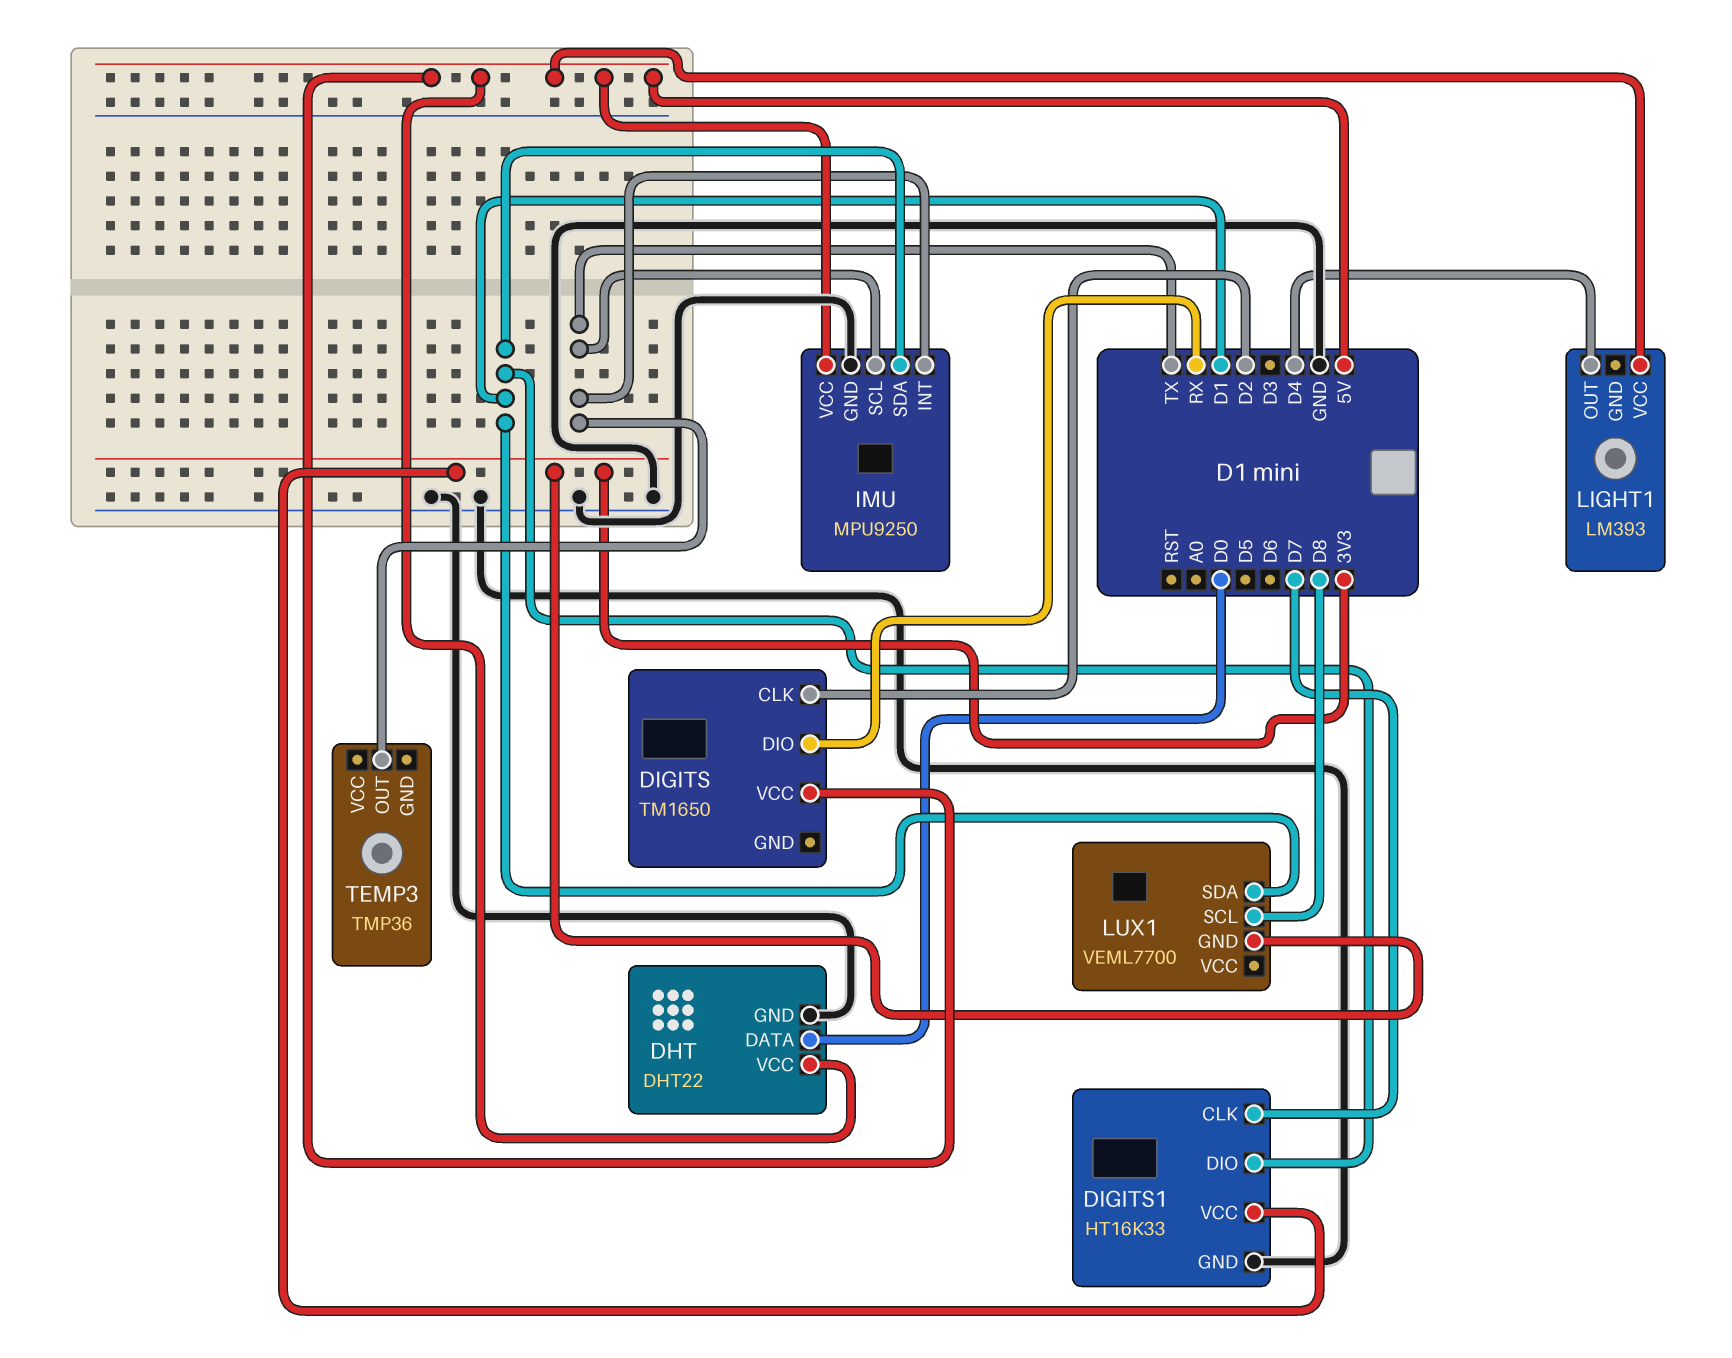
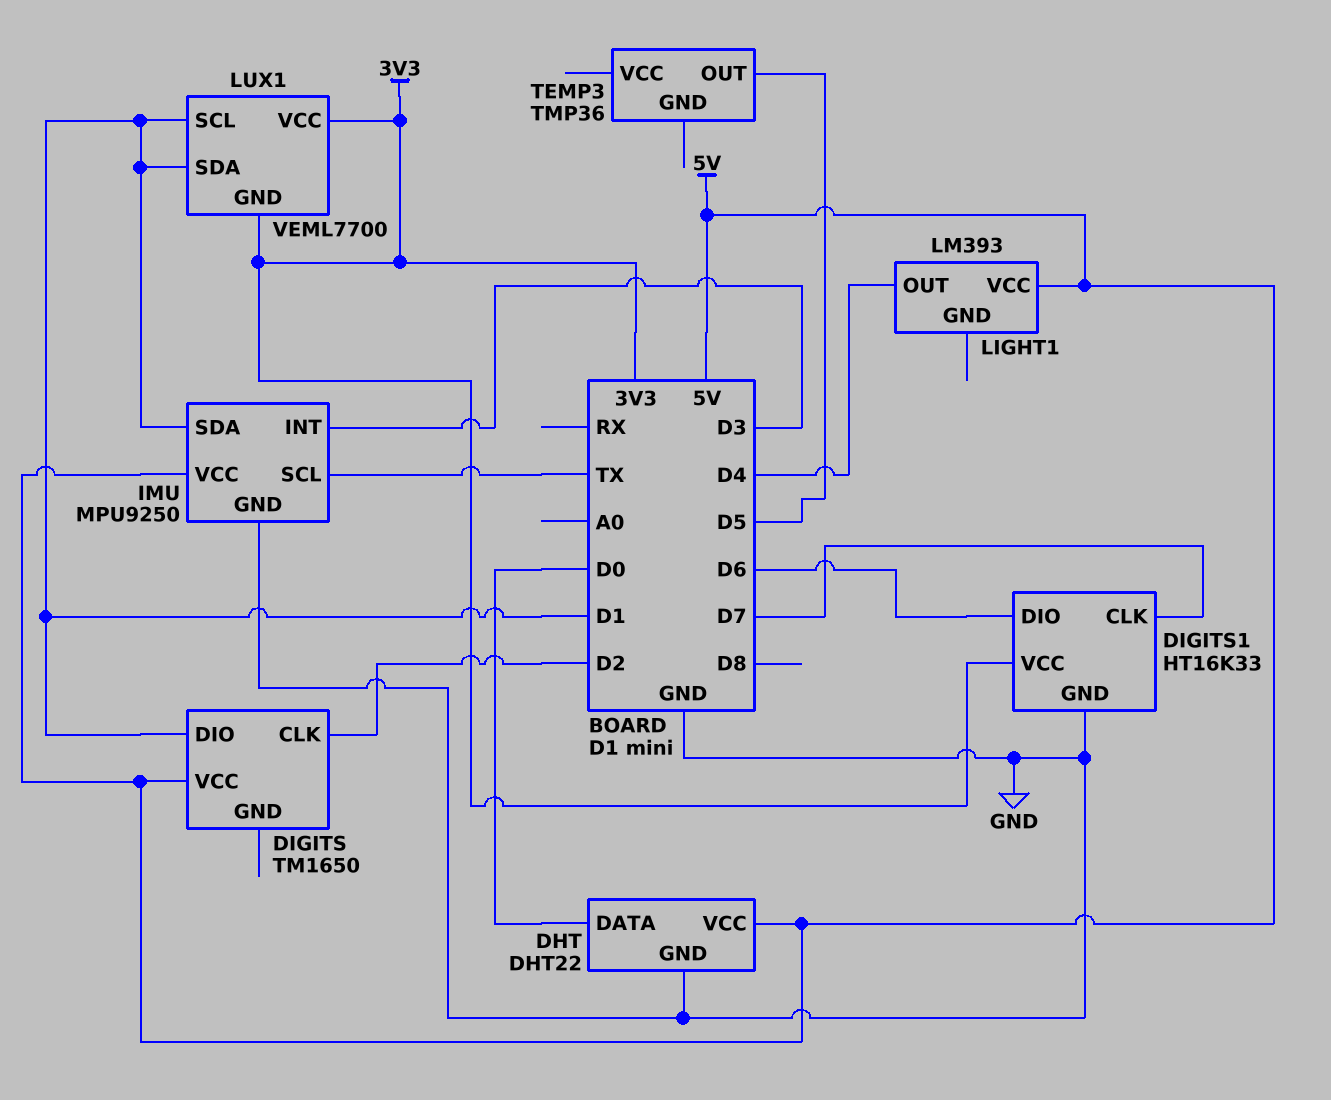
DIGITS pin DIO: RX -> D1
DIGITS1 pin DIO: D1 -> D6
IMU pin INT: TX -> D3
LUX1 pin SCL: D8 -> D1
LUX1 pin VCC: none -> 3V3
TEMP3 pin OUT: TX -> D5

